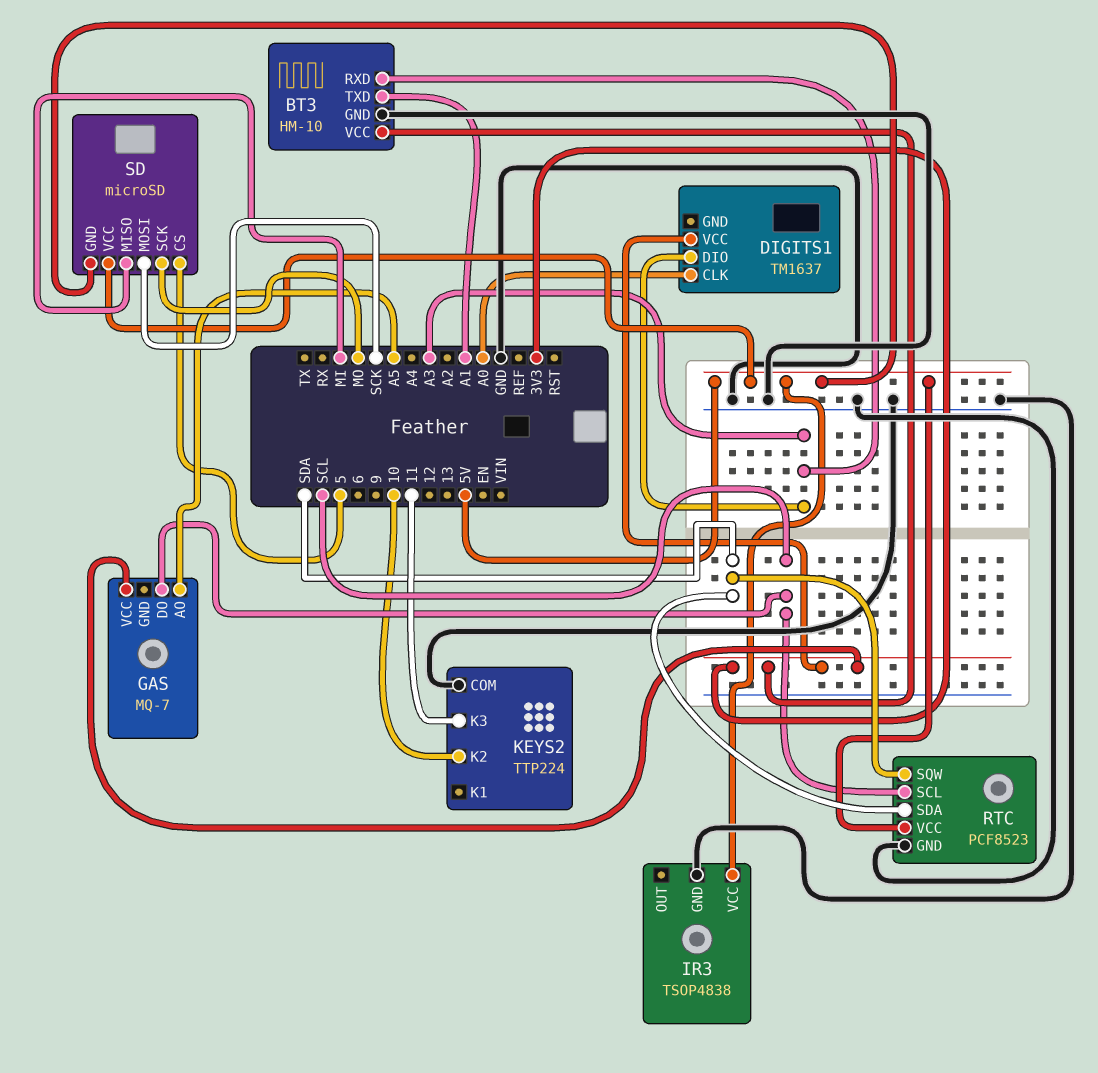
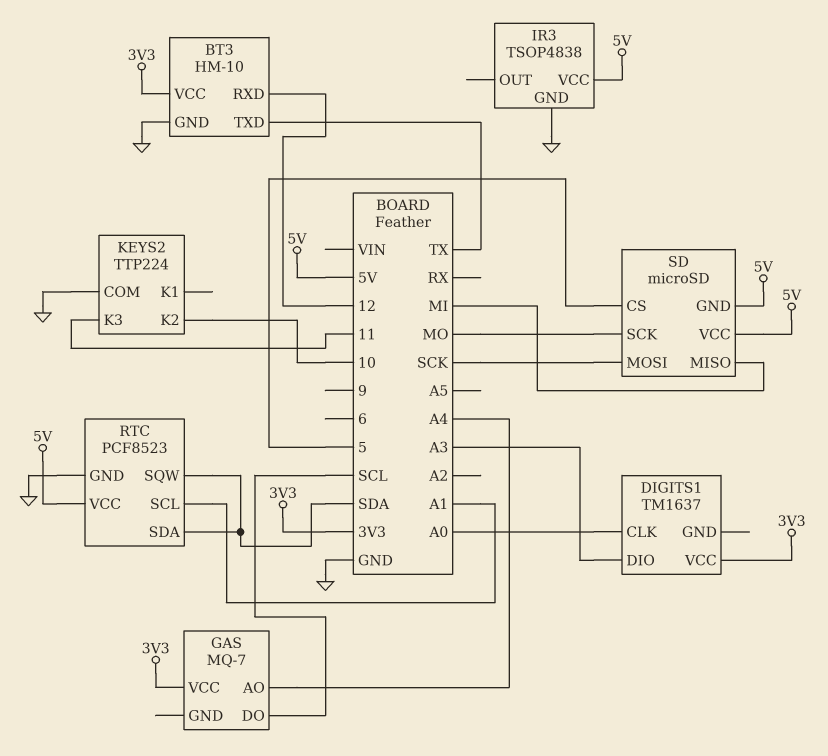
BT3 pin RXD: A3 -> 12
BT3 pin TXD: A1 -> TX
GAS pin AO: A5 -> A4
RTC pin SCL: SCL -> A1

